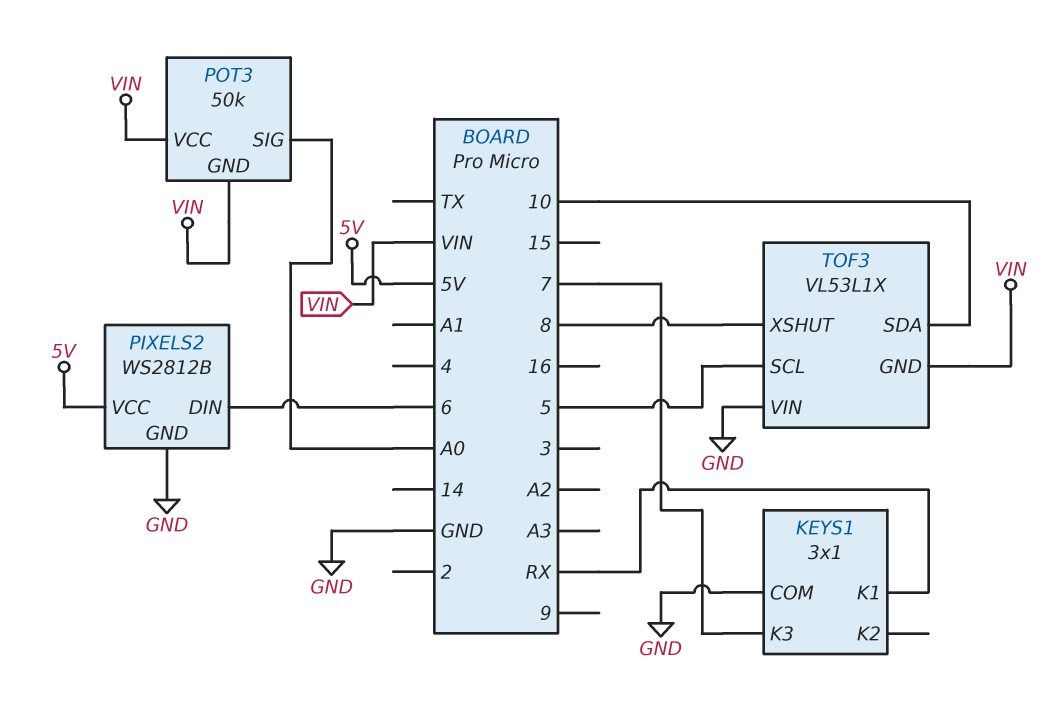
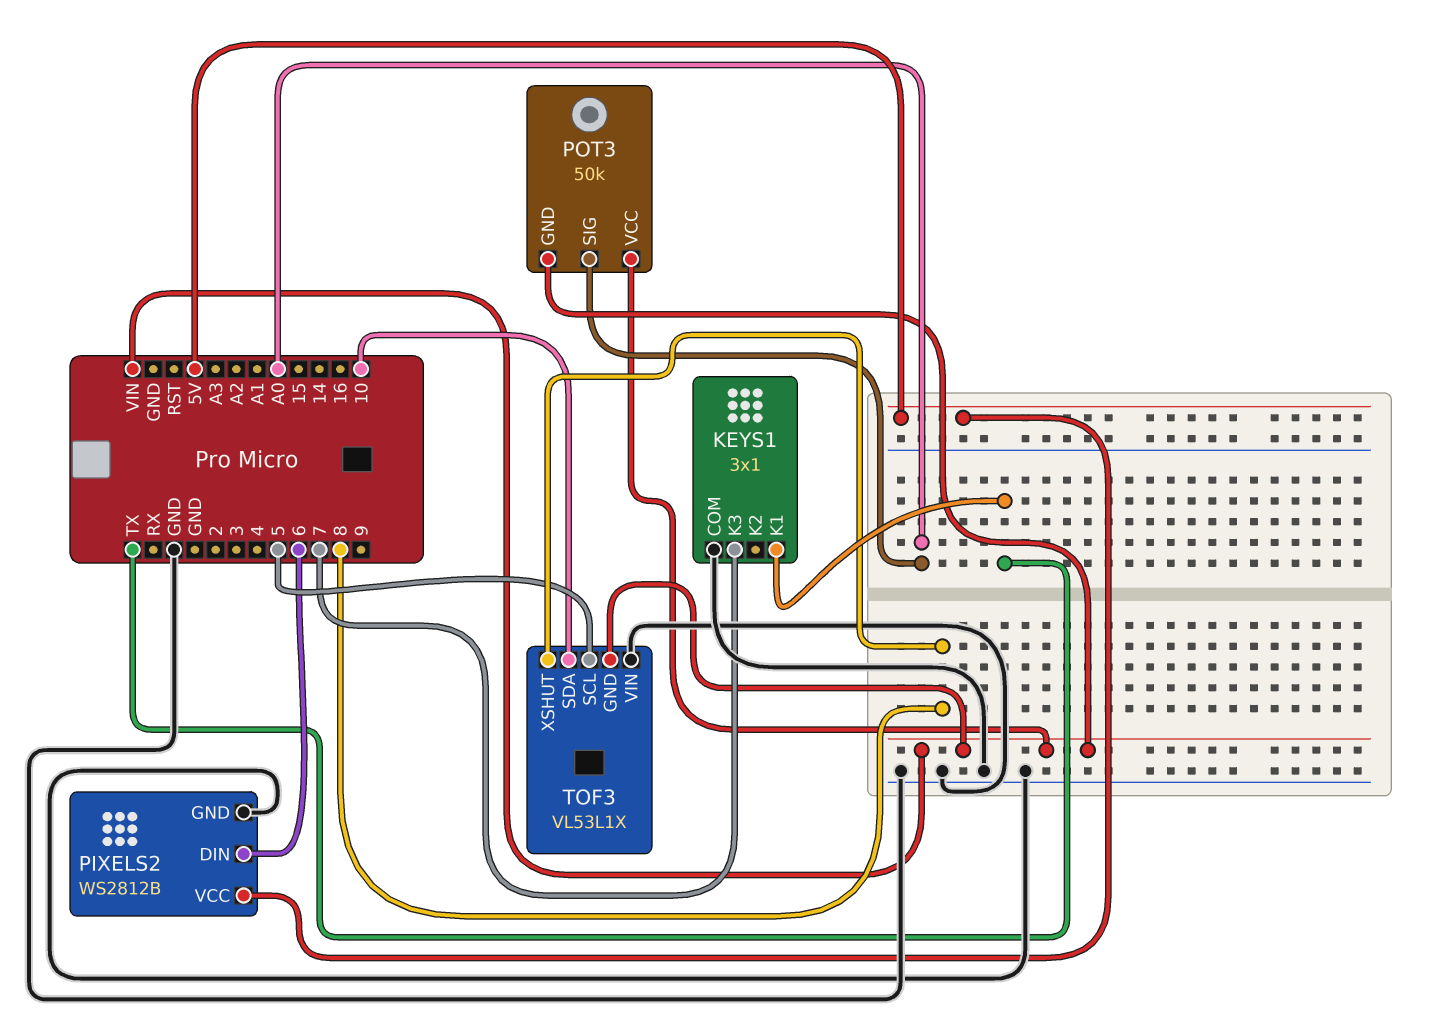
KEYS1 pin K1: RX -> TX

